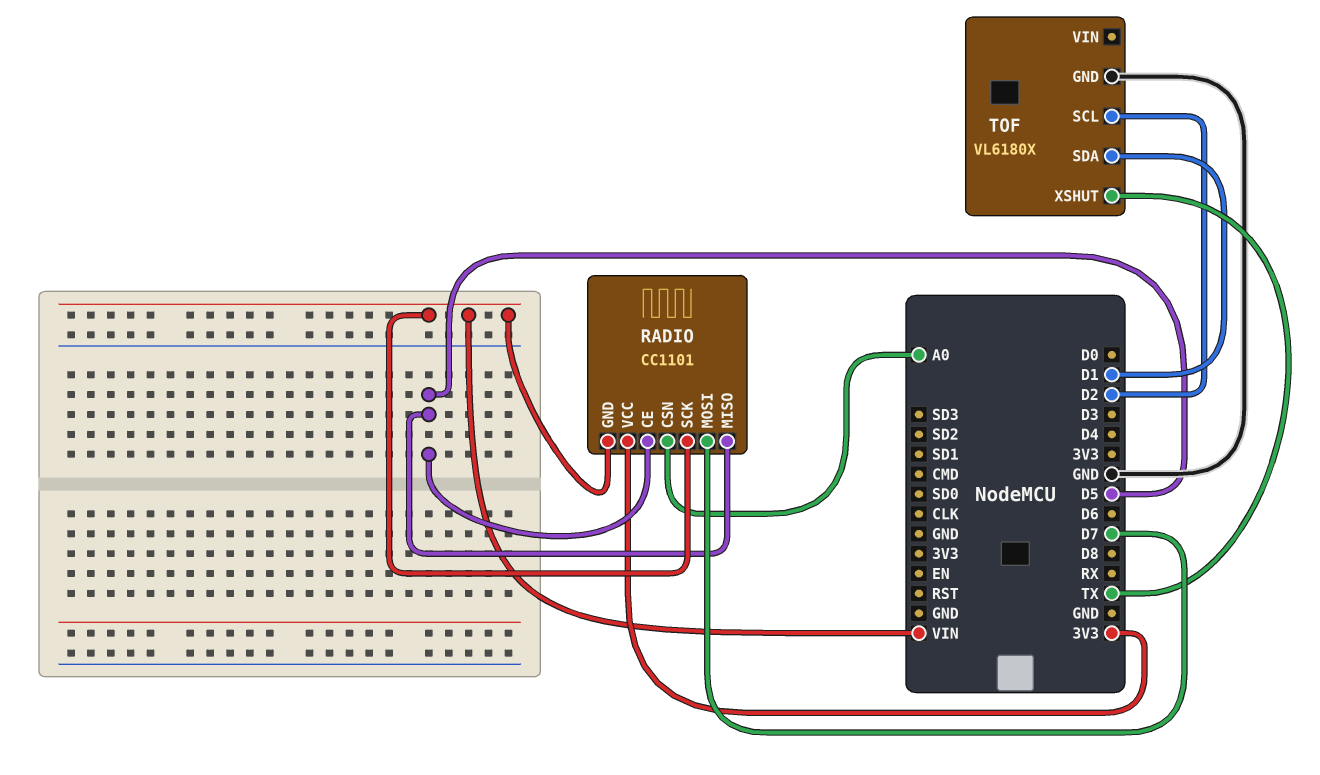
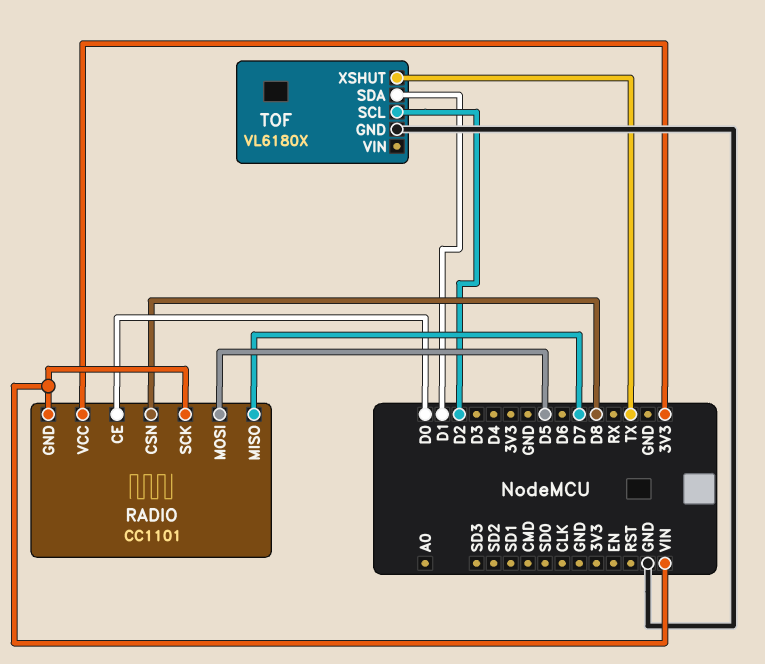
RADIO pin CE: D5 -> D0
RADIO pin CSN: A0 -> D8
RADIO pin MISO: D5 -> D7
RADIO pin MOSI: D7 -> D5

